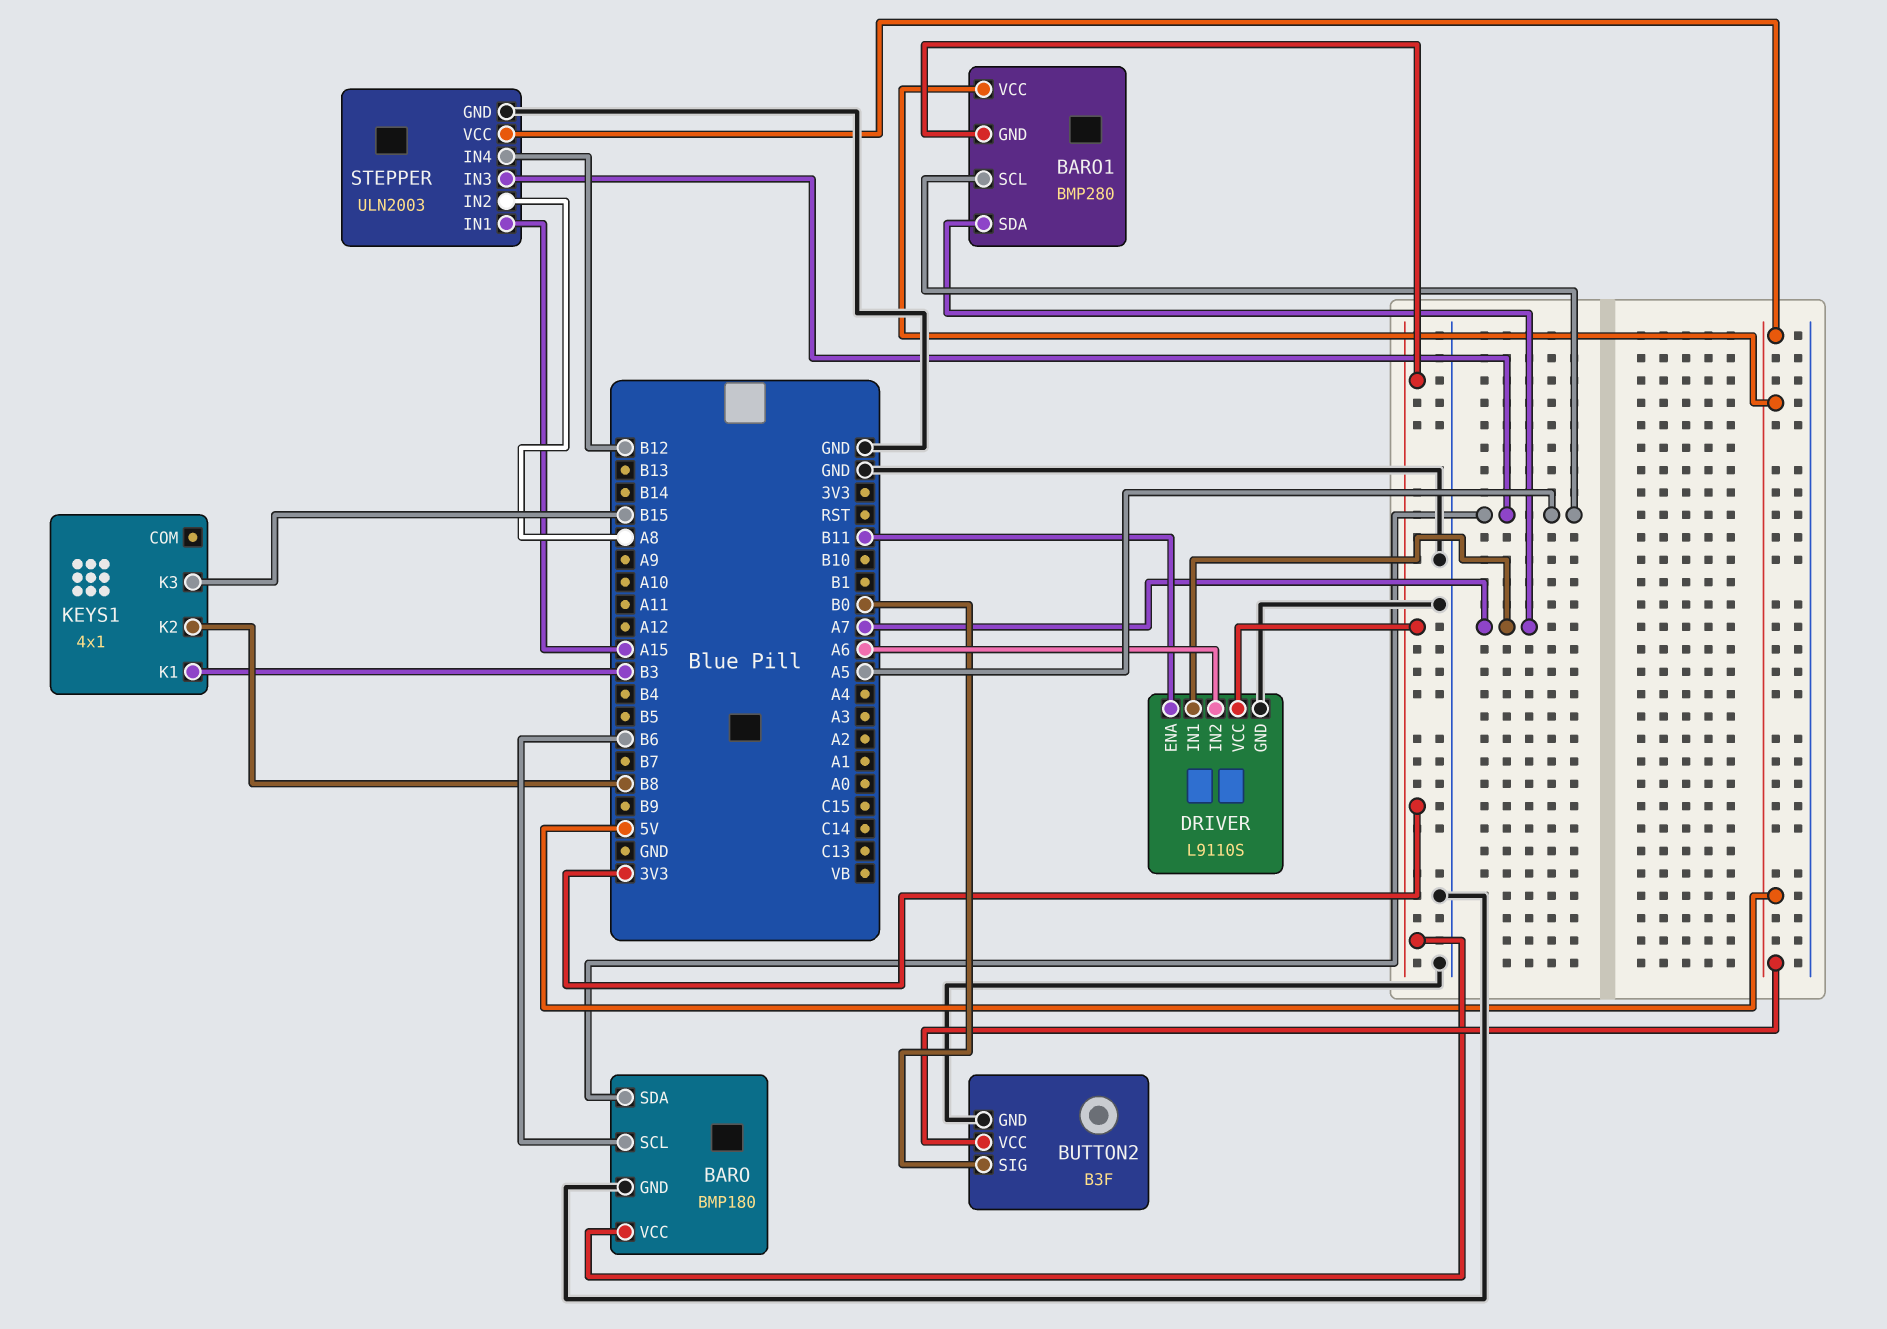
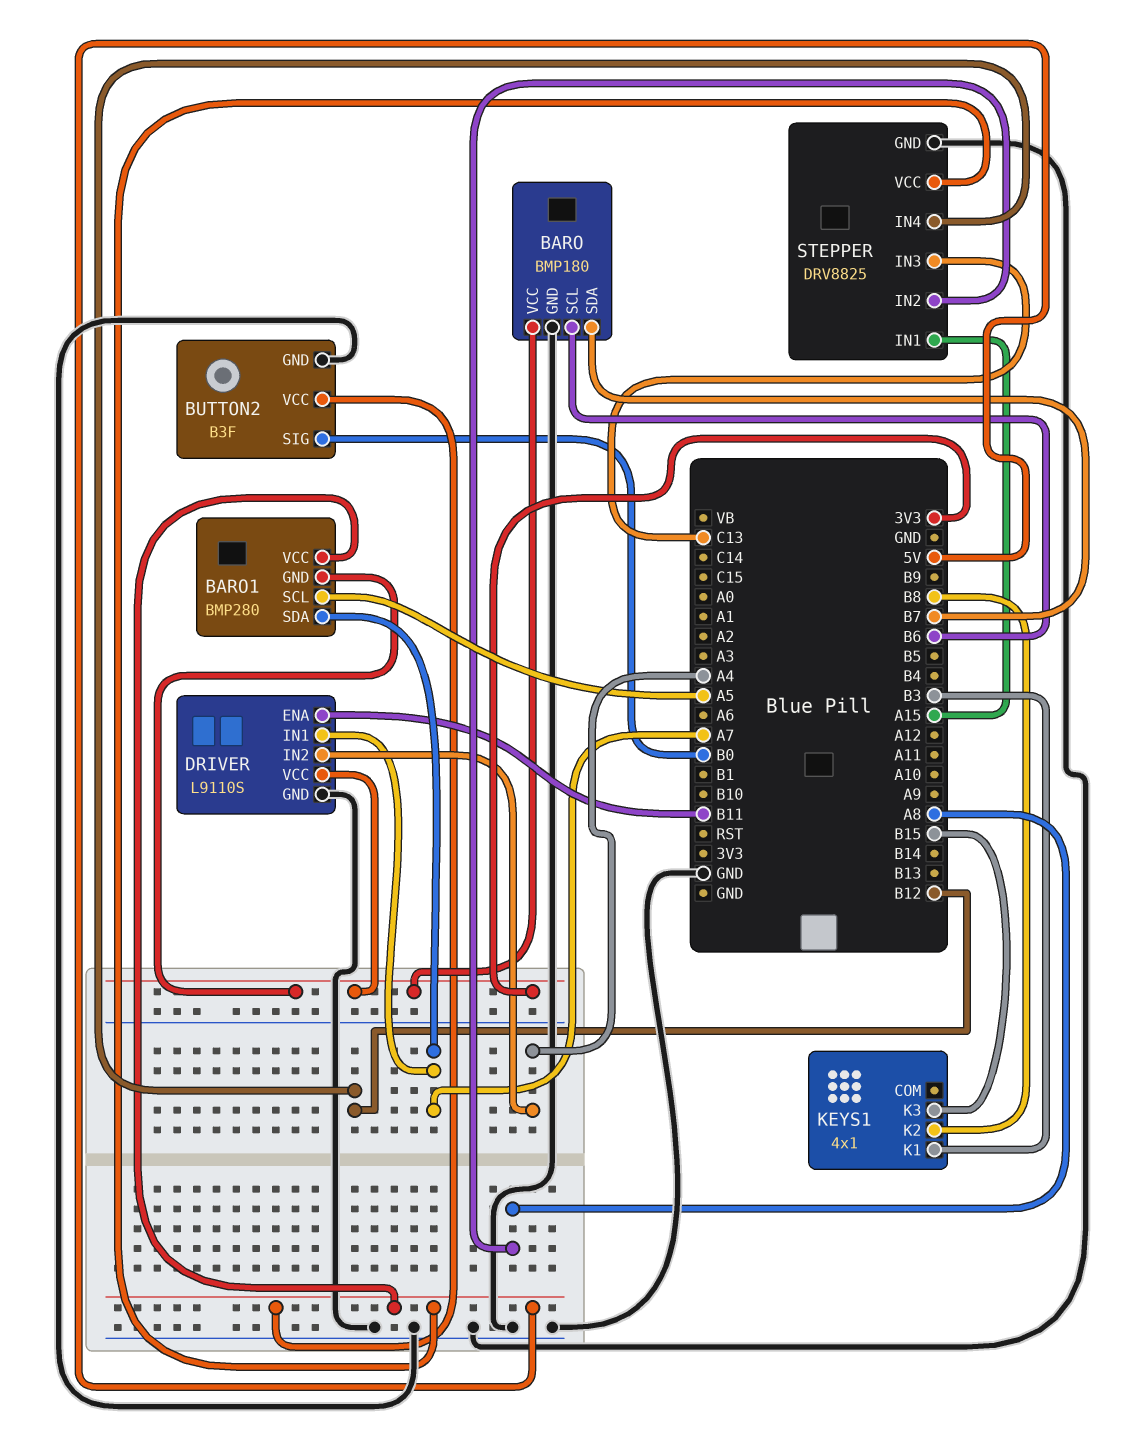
BARO pin SDA: A5 -> B7
DRIVER pin IN2: A6 -> A4
STEPPER: ULN2003 -> DRV8825
STEPPER pin IN3: A5 -> C13

